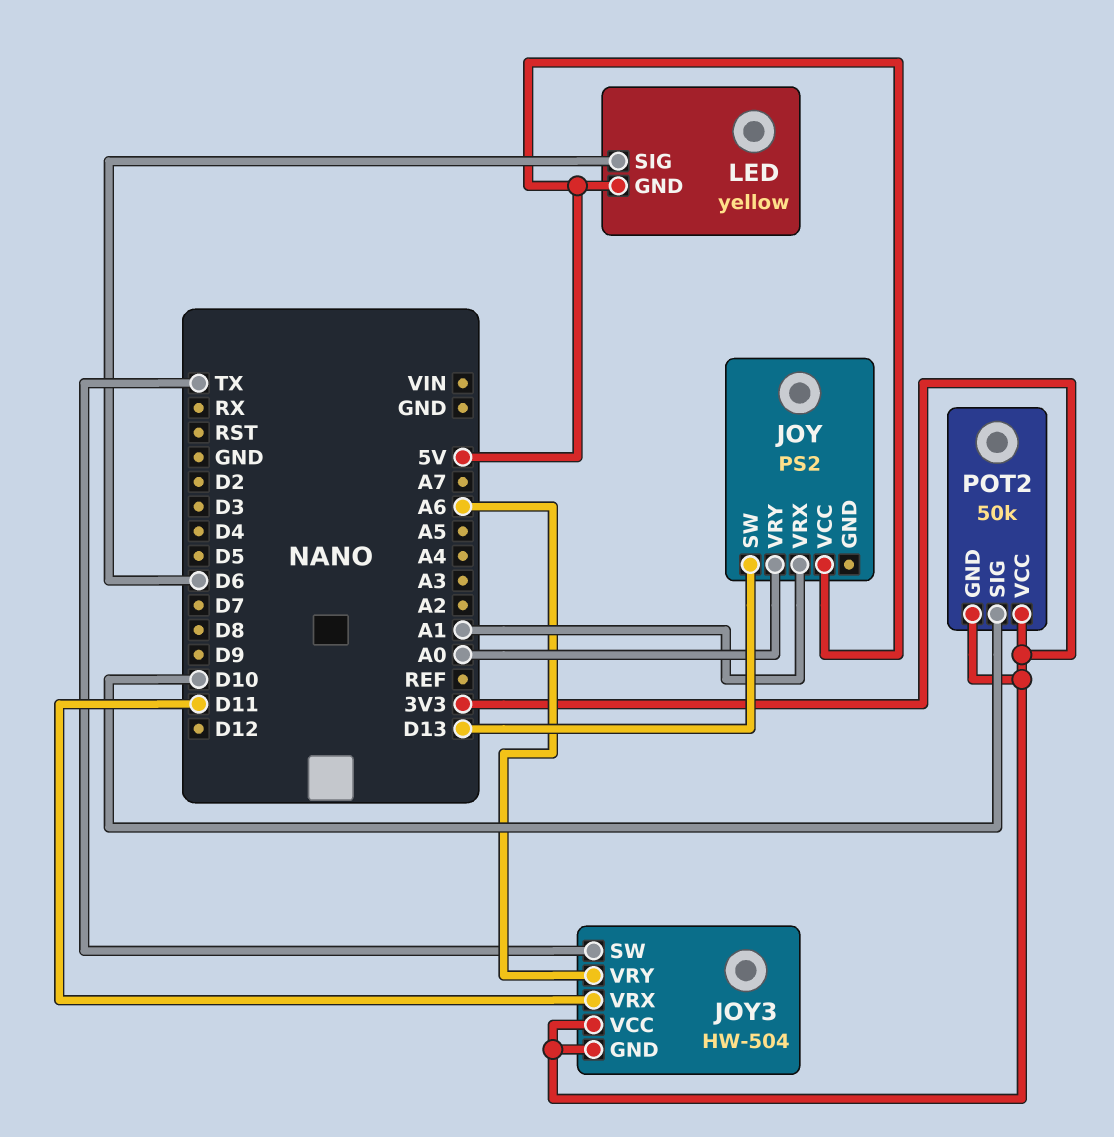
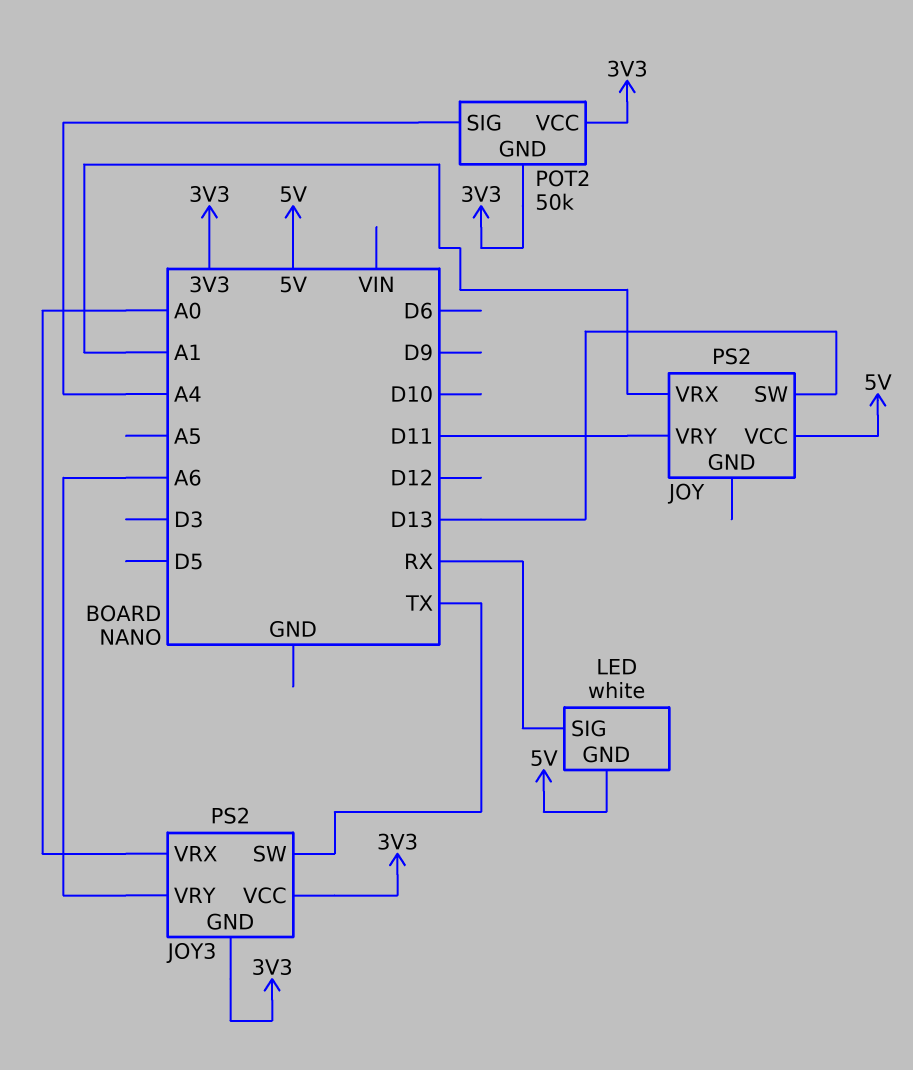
JOY pin VRY: A0 -> D11
JOY3: HW-504 -> PS2
JOY3 pin VRX: D11 -> A0
LED: yellow -> white
LED pin SIG: D6 -> RX
POT2 pin SIG: D10 -> A4

